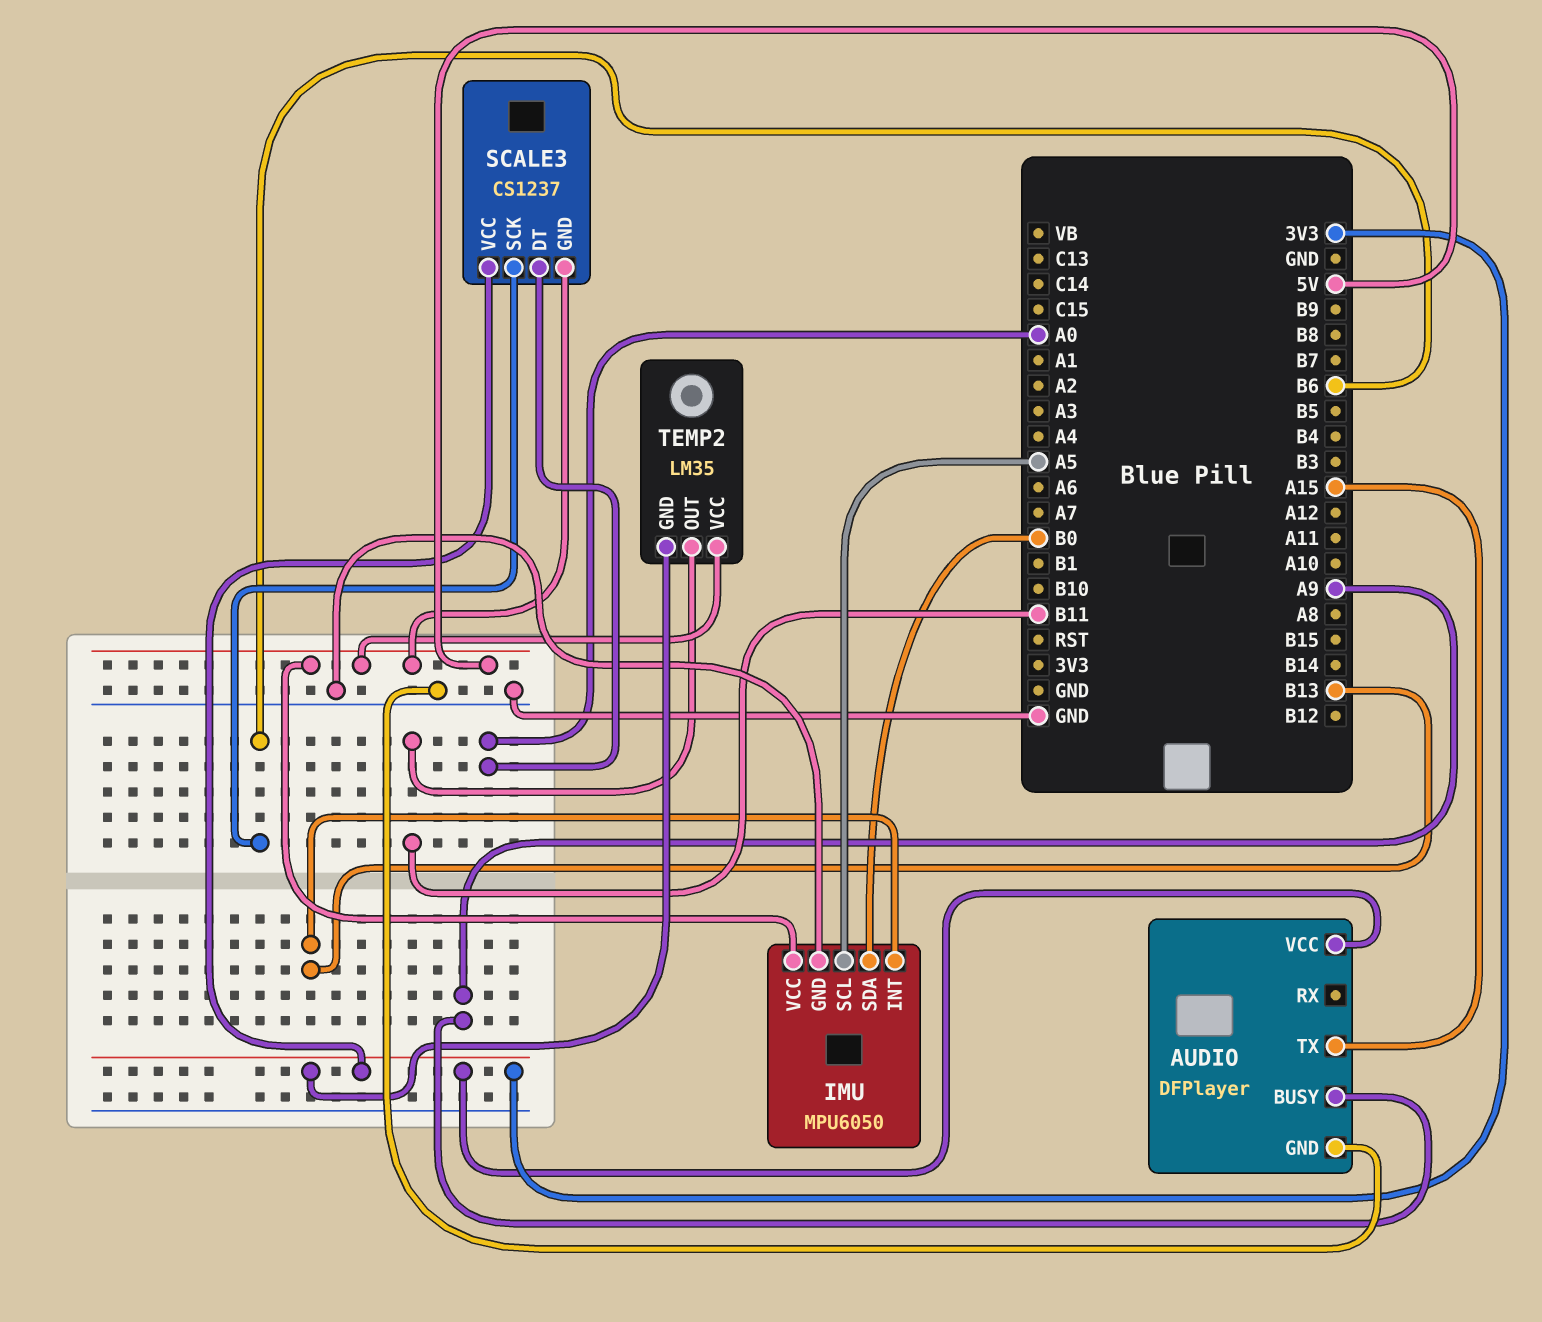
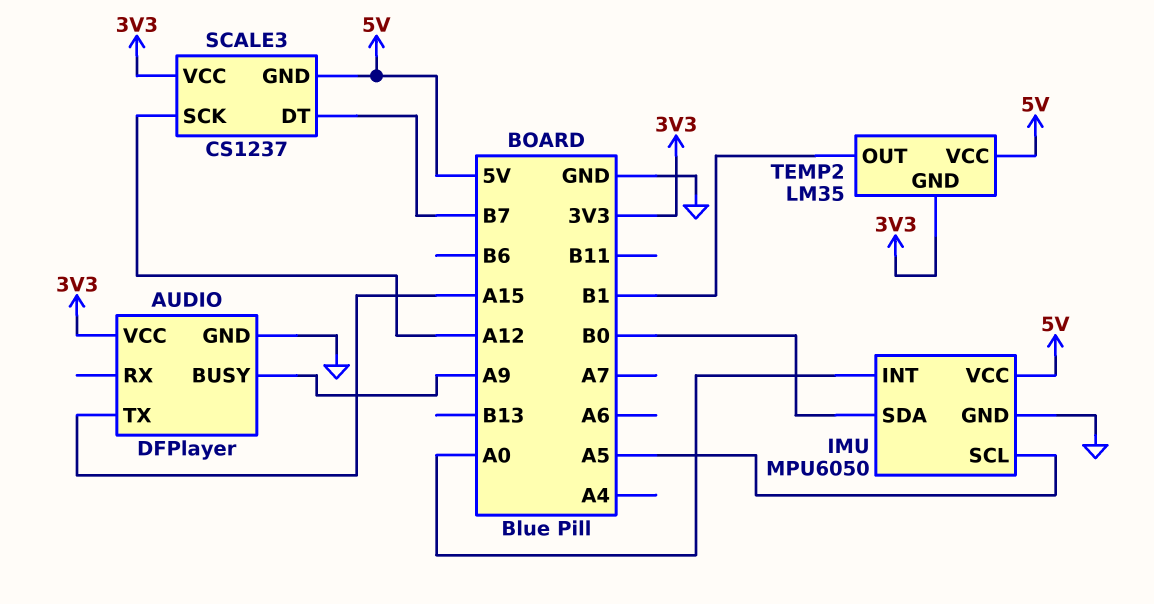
IMU pin INT: B13 -> A0
SCALE3 pin DT: A0 -> B7
SCALE3 pin SCK: B6 -> A12
TEMP2 pin OUT: B11 -> B1

